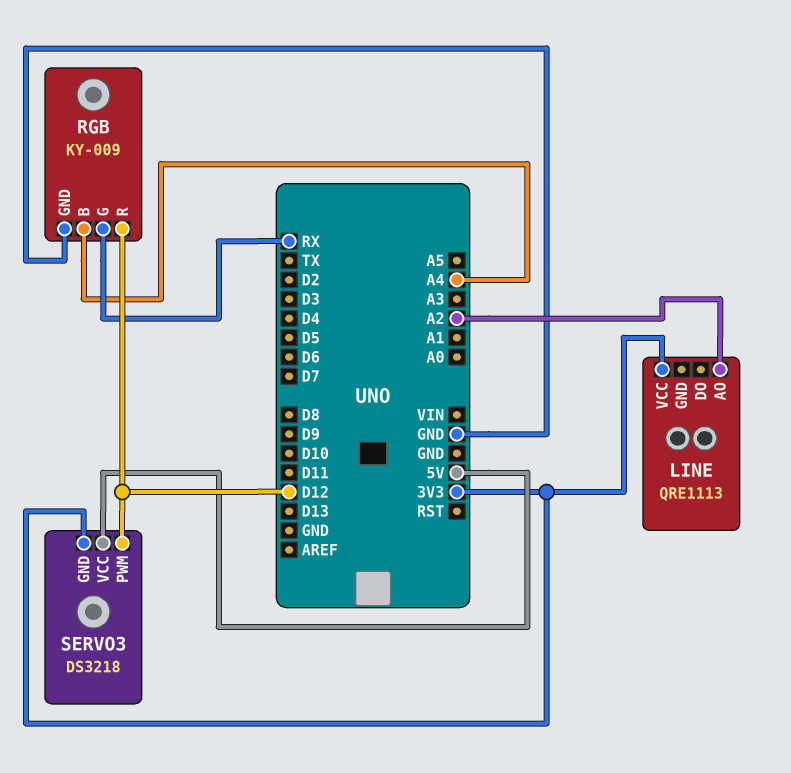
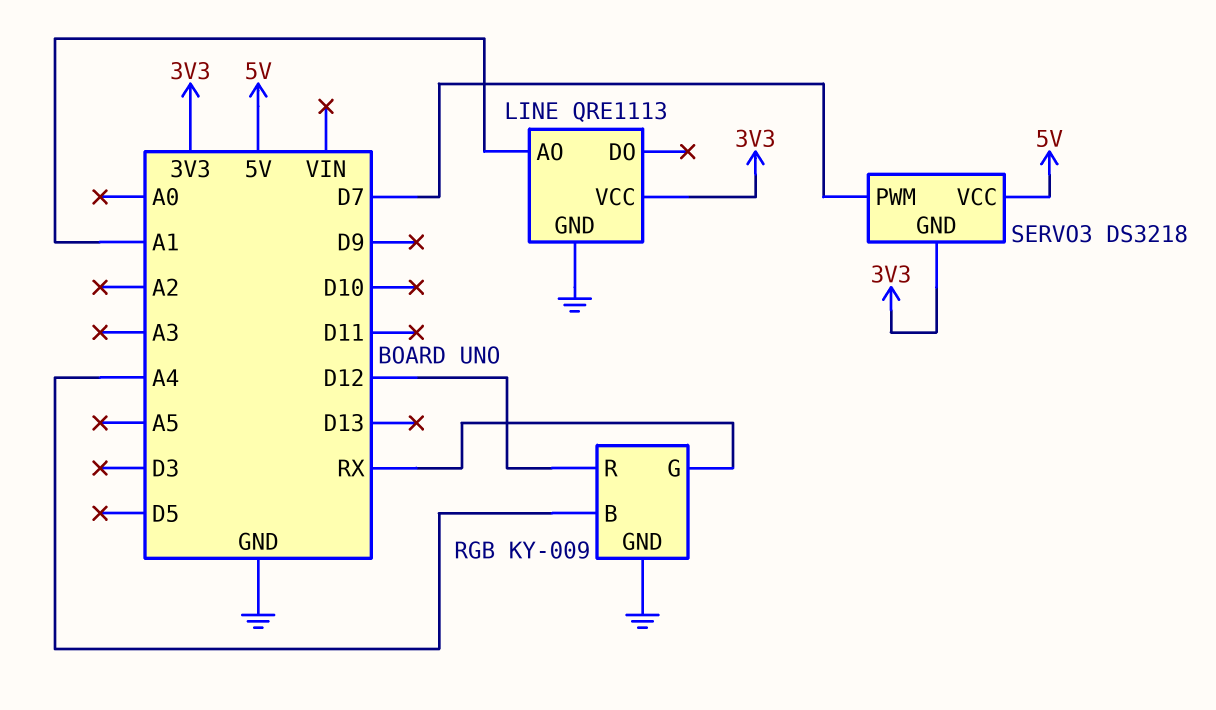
LINE pin AO: A2 -> A1
LINE pin GND: none -> GND
SERVO3 pin PWM: D12 -> D7

